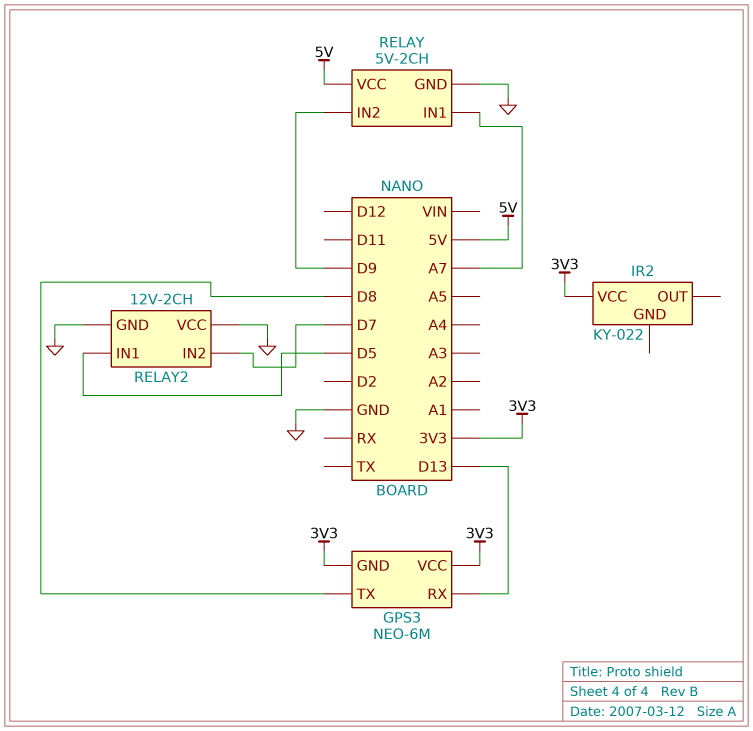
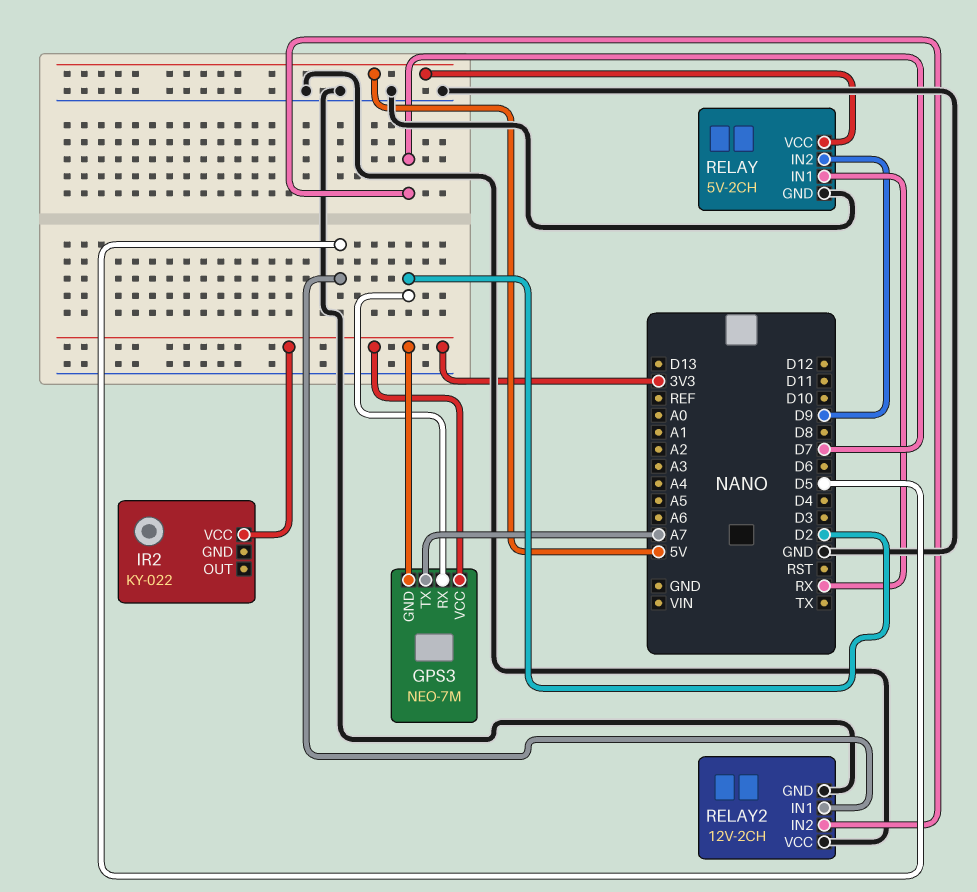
GPS3: NEO-6M -> NEO-7M
GPS3 pin RX: D13 -> D2
GPS3 pin TX: D8 -> A7
RELAY pin IN1: A7 -> RX

